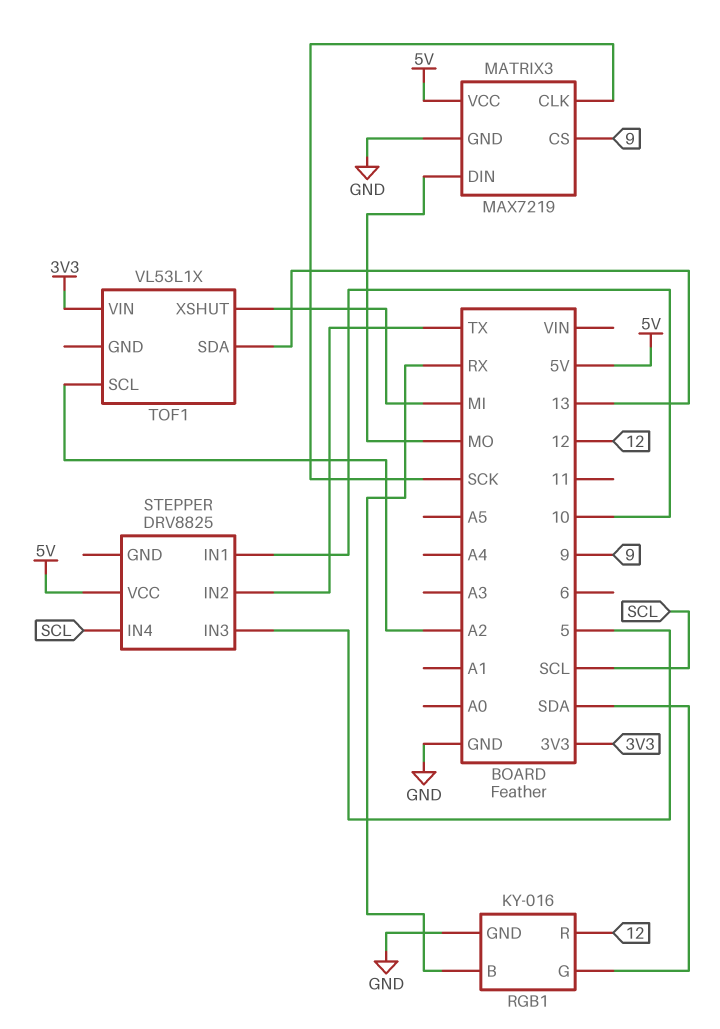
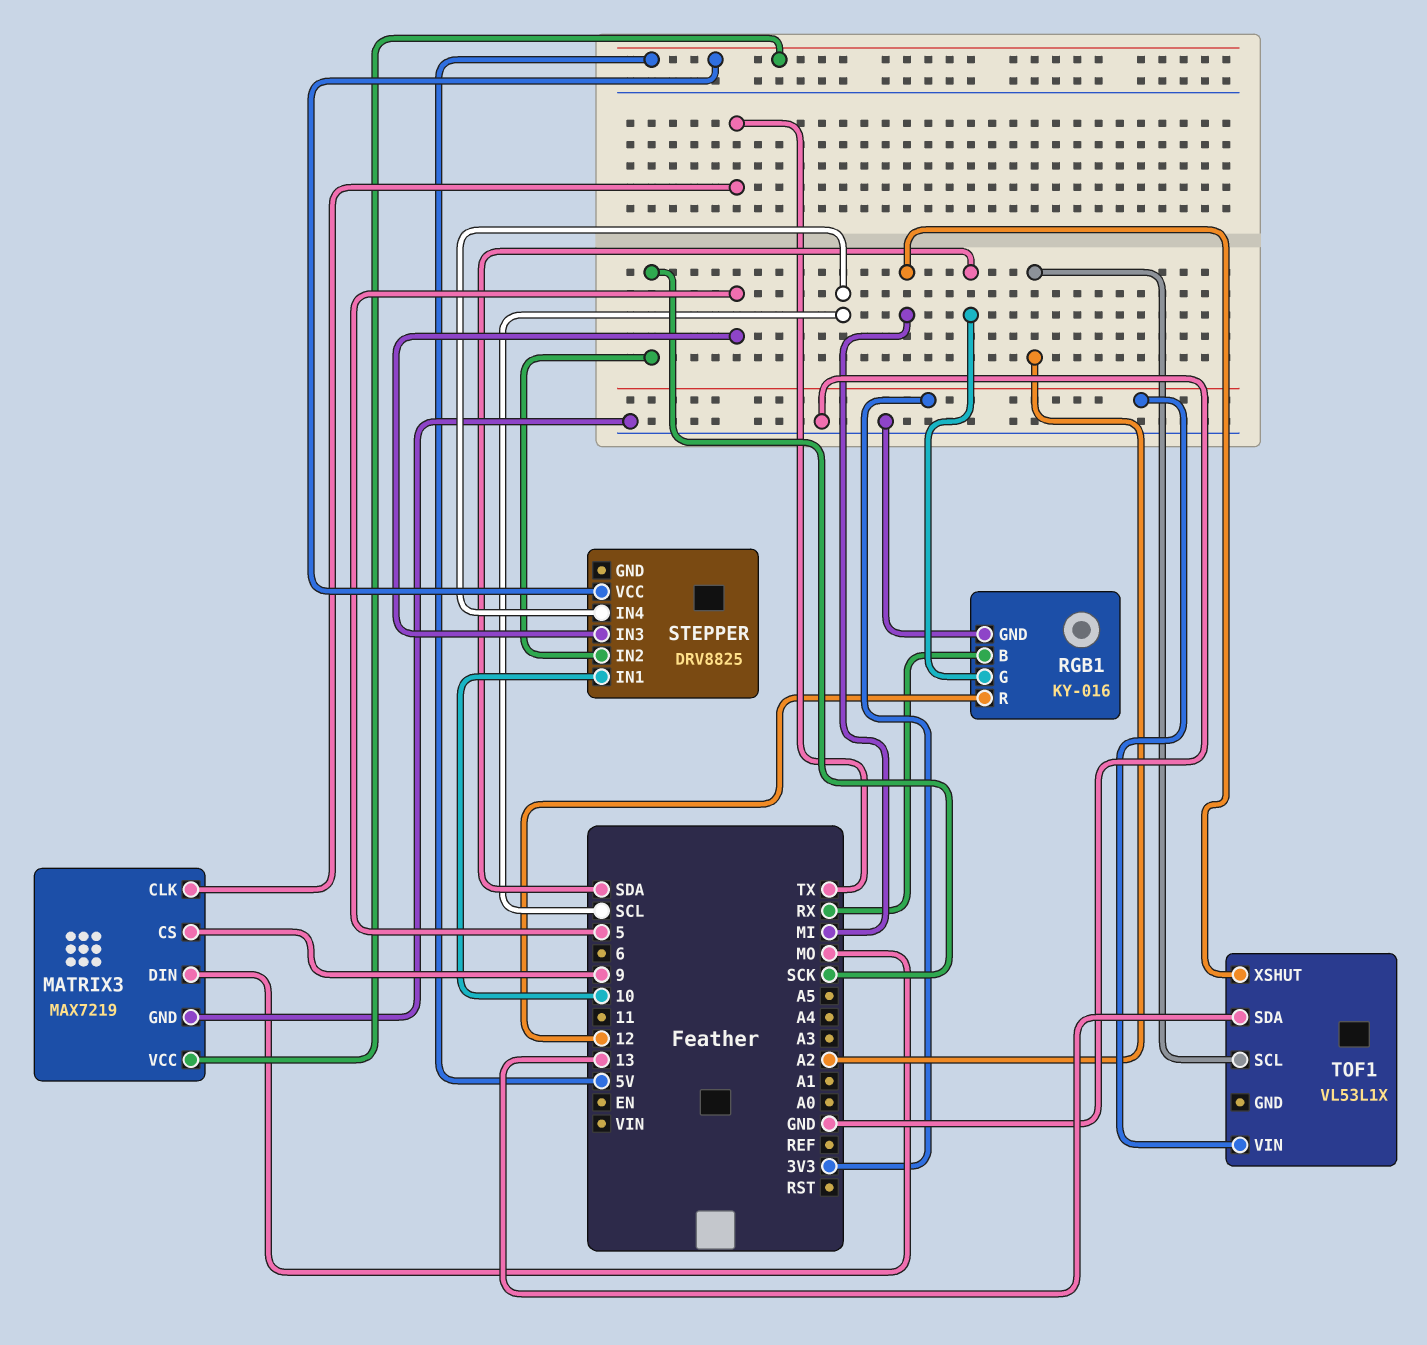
MATRIX3 pin CLK: SCK -> TX
STEPPER pin IN2: TX -> SCK

